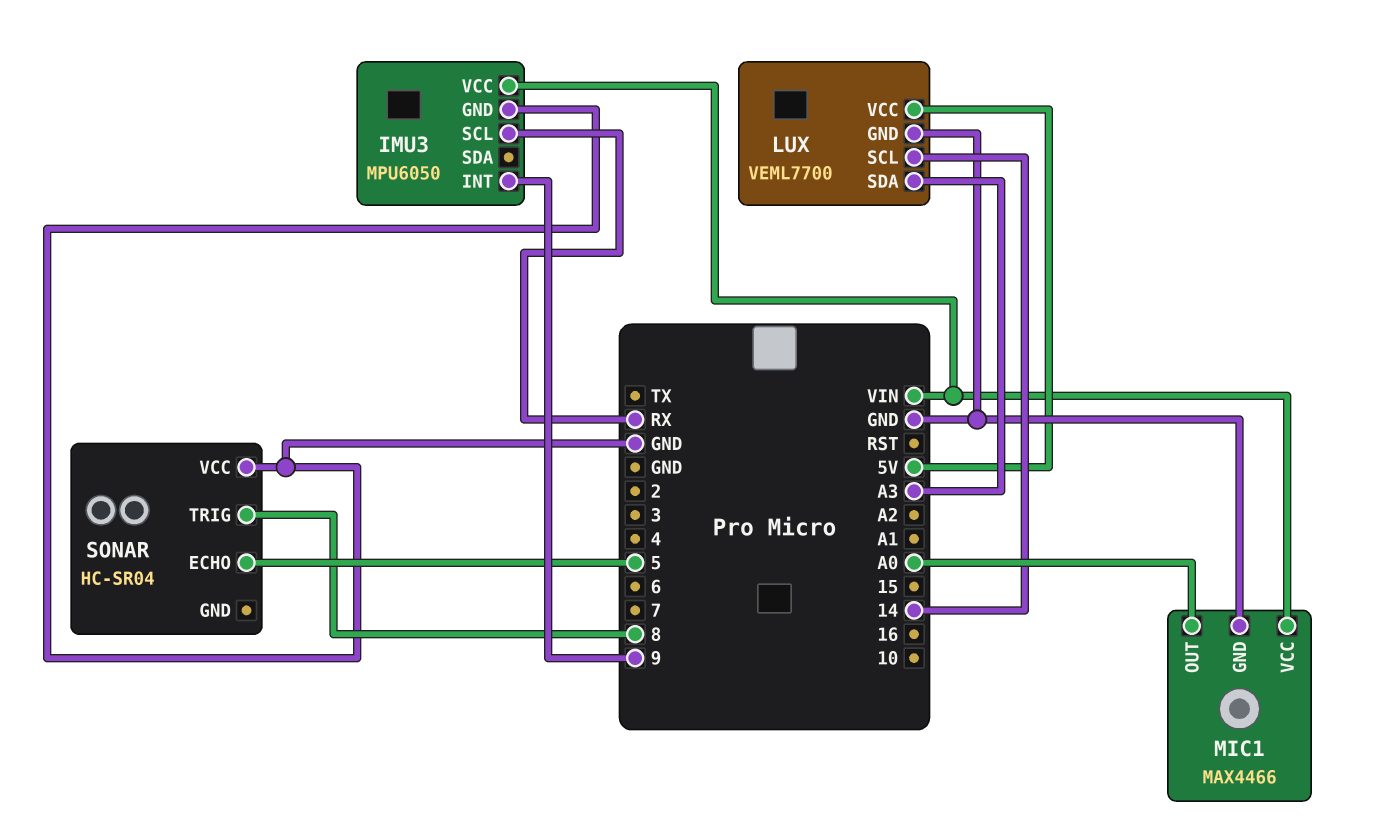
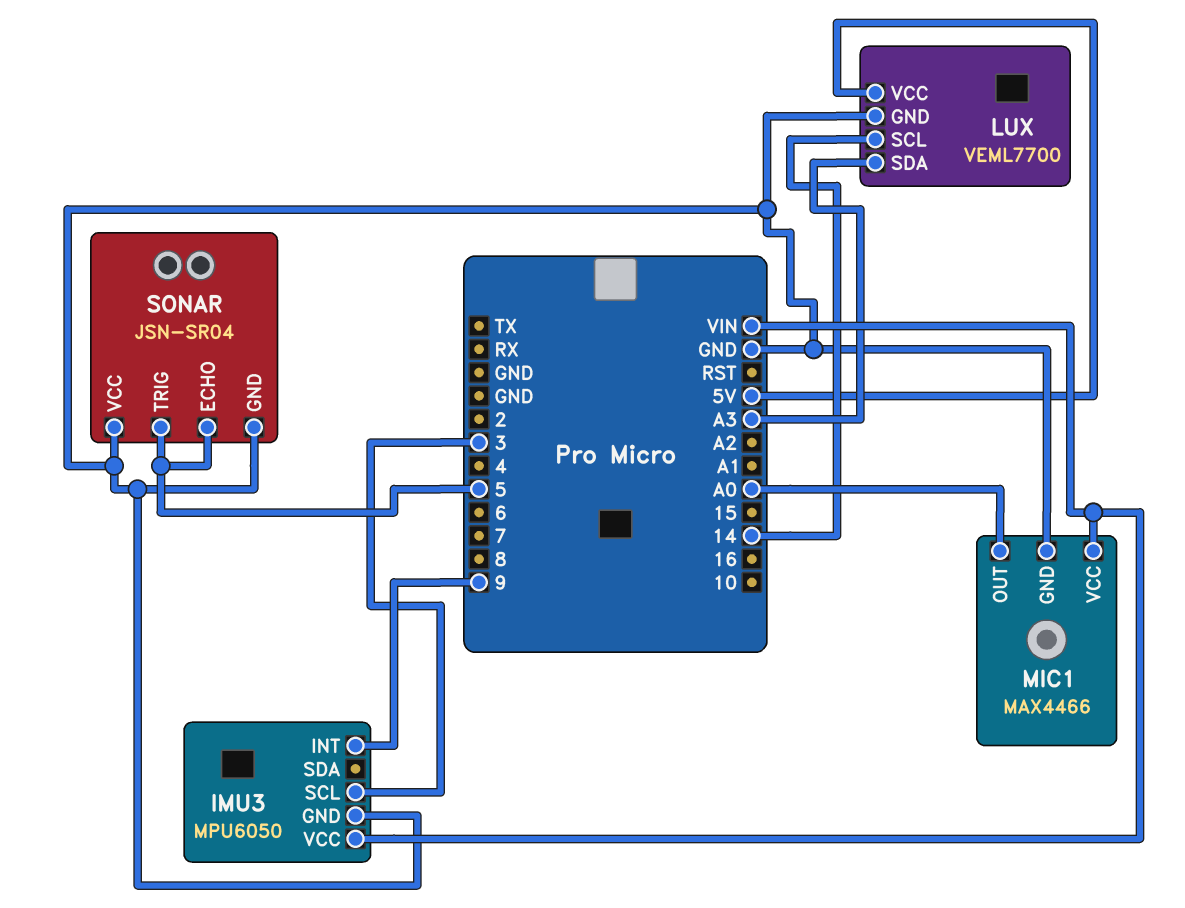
IMU3 pin SCL: RX -> 3
SONAR: HC-SR04 -> JSN-SR04
SONAR pin GND: none -> GND
SONAR pin TRIG: 8 -> 5

